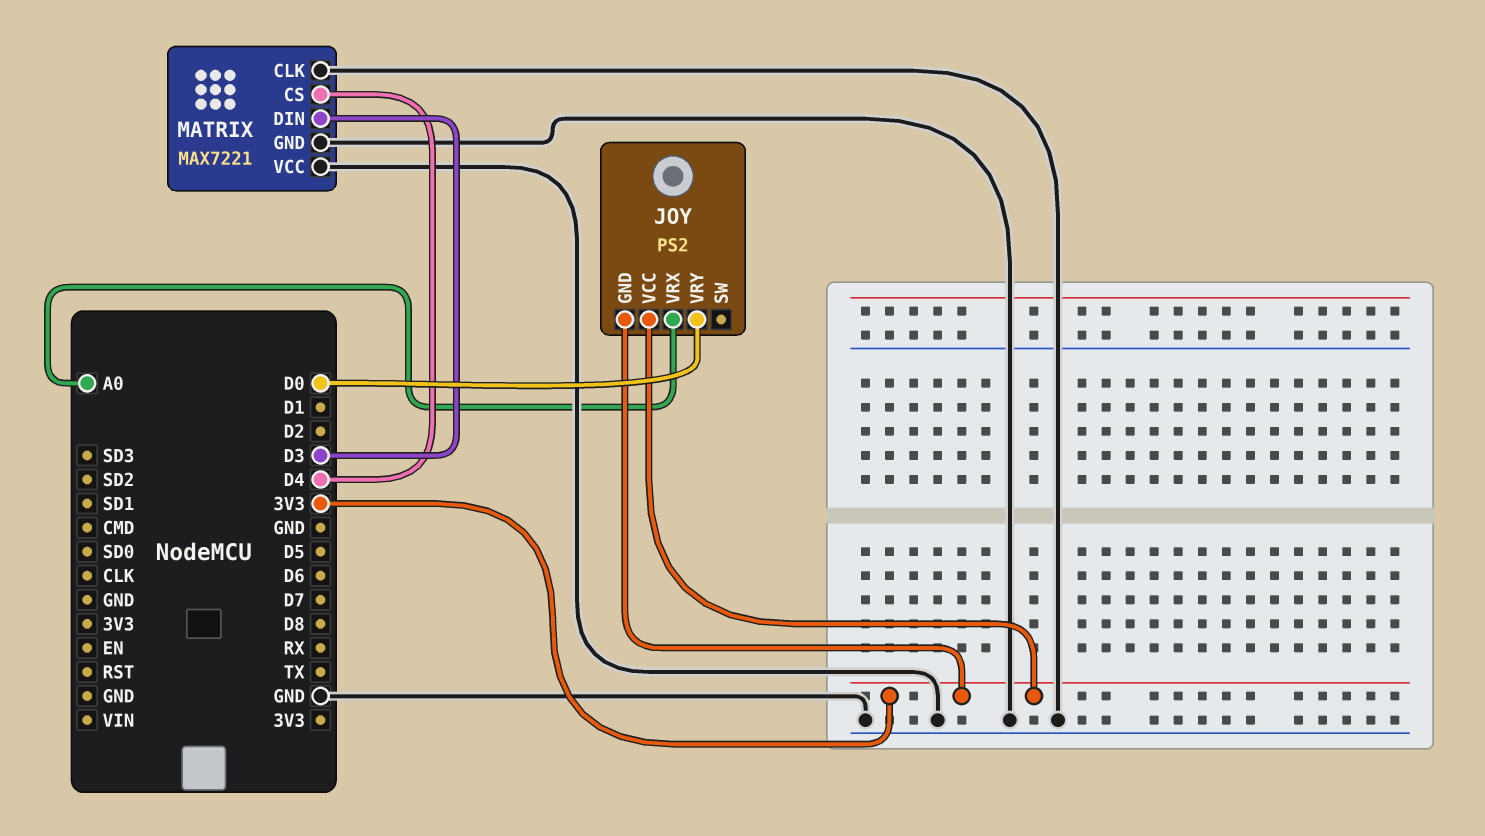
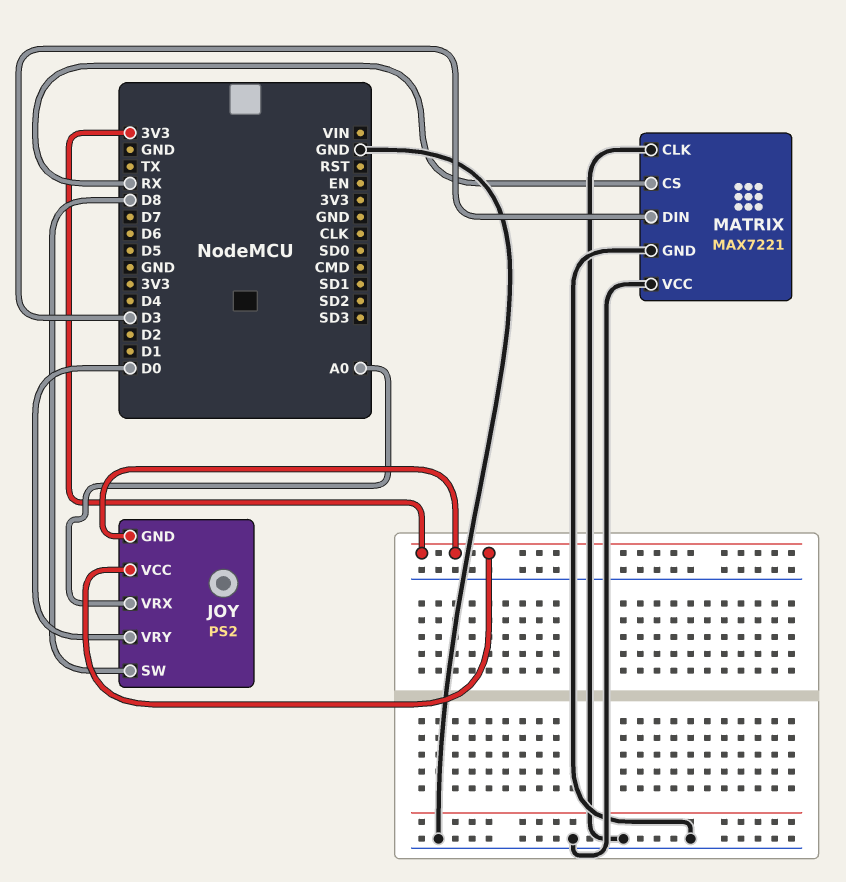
JOY pin SW: none -> D8
MATRIX pin CS: D4 -> RX

